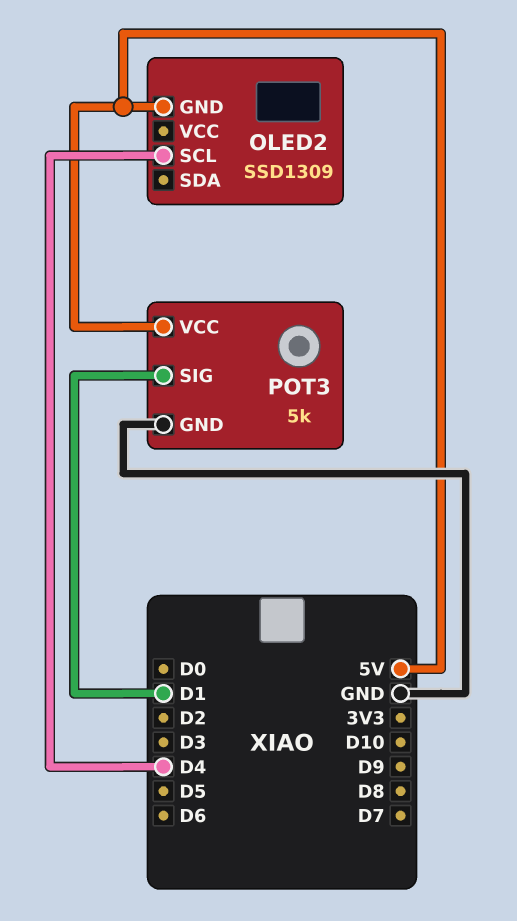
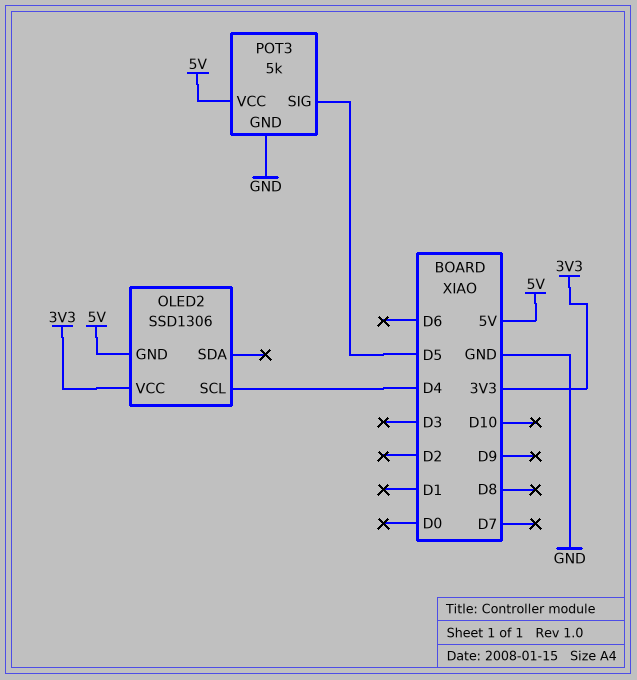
OLED2: SSD1309 -> SSD1306
OLED2 pin VCC: none -> 3V3
POT3 pin SIG: D1 -> D5

